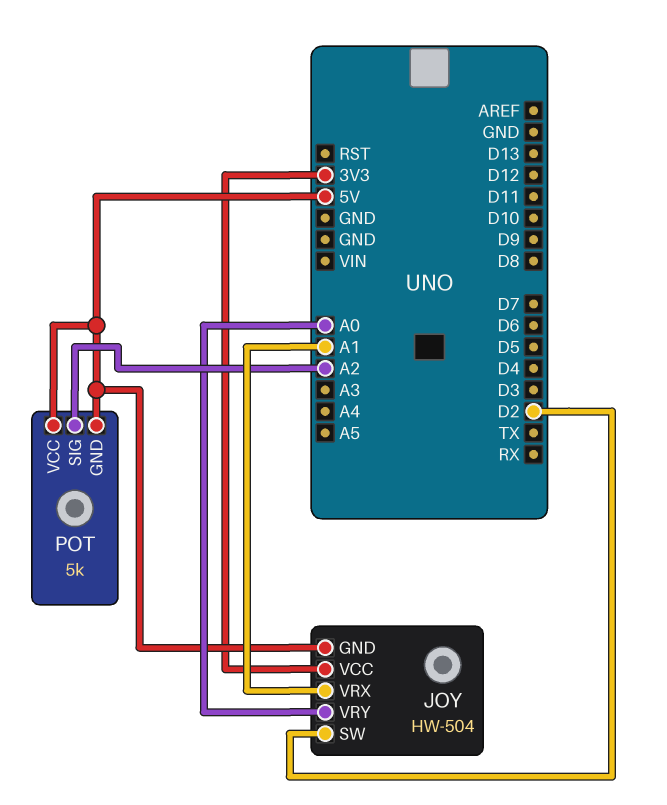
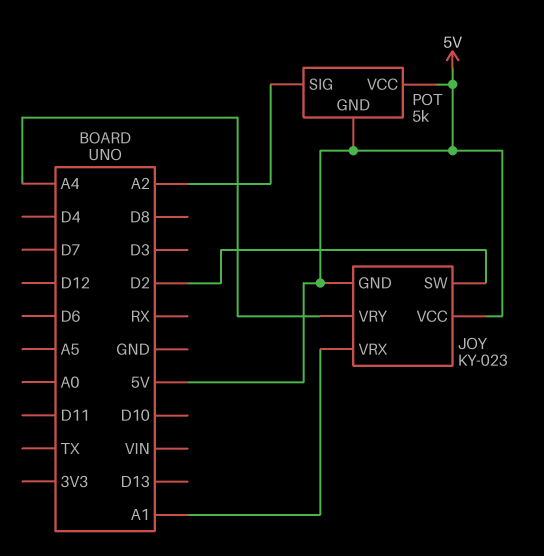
JOY: HW-504 -> KY-023
JOY pin VCC: 3V3 -> 5V
JOY pin VRY: A0 -> A4

